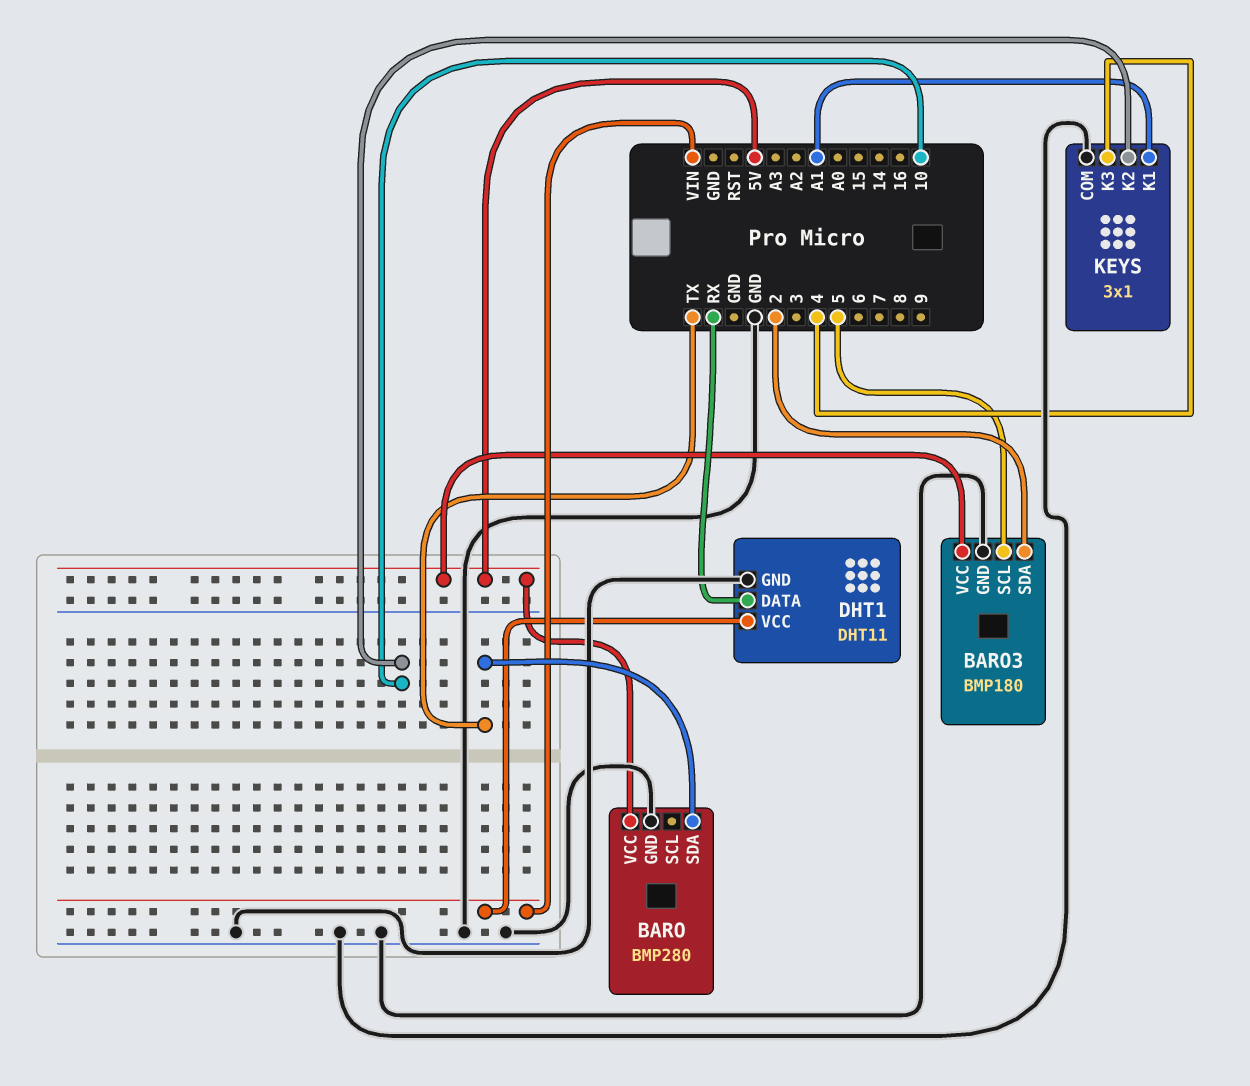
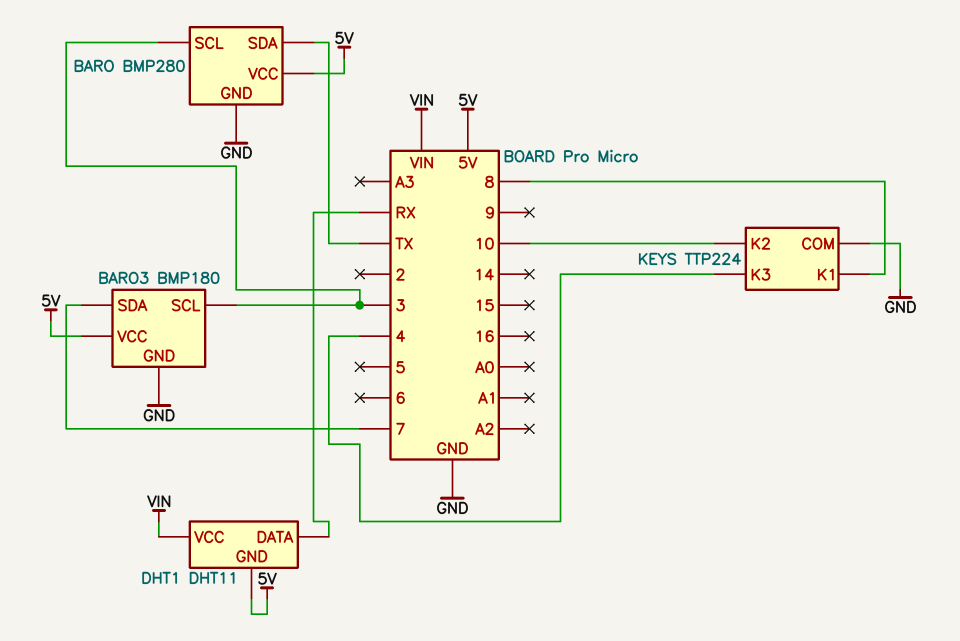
BARO pin SCL: none -> 3
BARO3 pin SCL: 5 -> 3
BARO3 pin SDA: 2 -> 7
DHT1 pin GND: GND -> 5V
KEYS: 3x1 -> TTP224
KEYS pin K1: A1 -> 8

